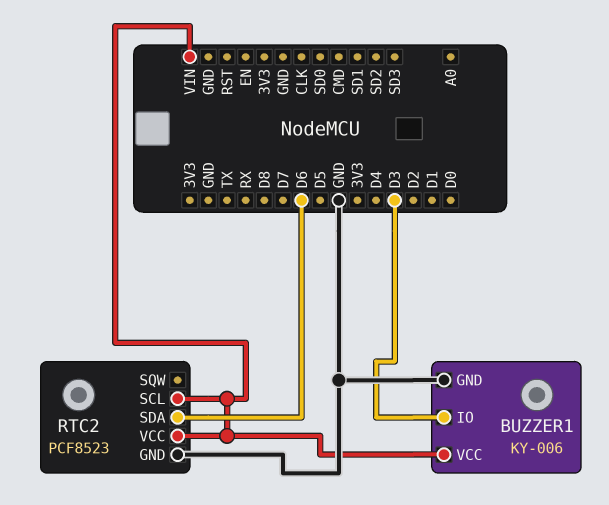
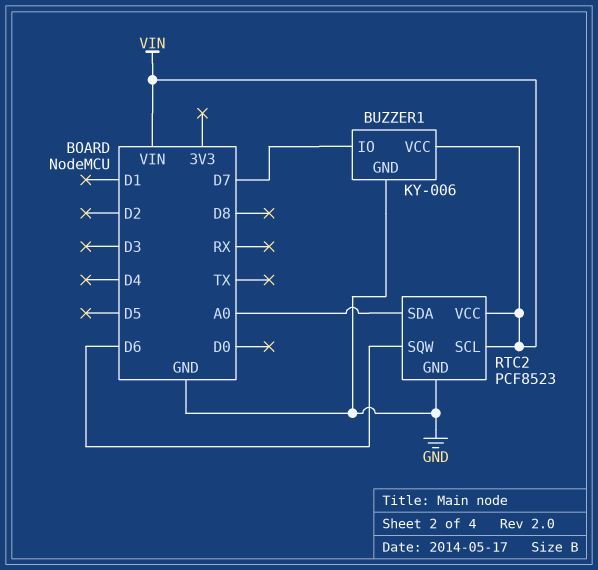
BUZZER1 pin IO: D3 -> D7
RTC2 pin SDA: D6 -> A0
RTC2 pin SQW: none -> D6

